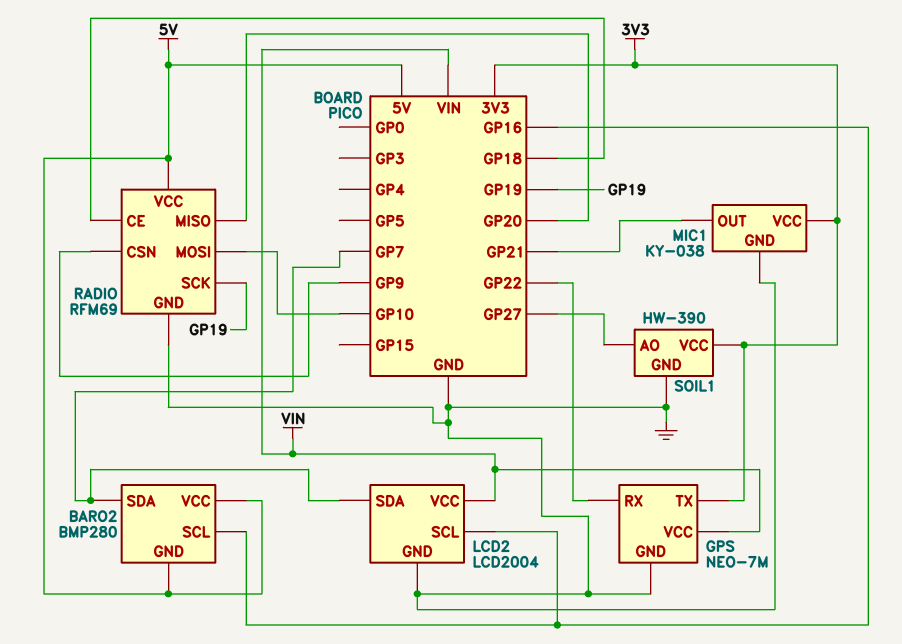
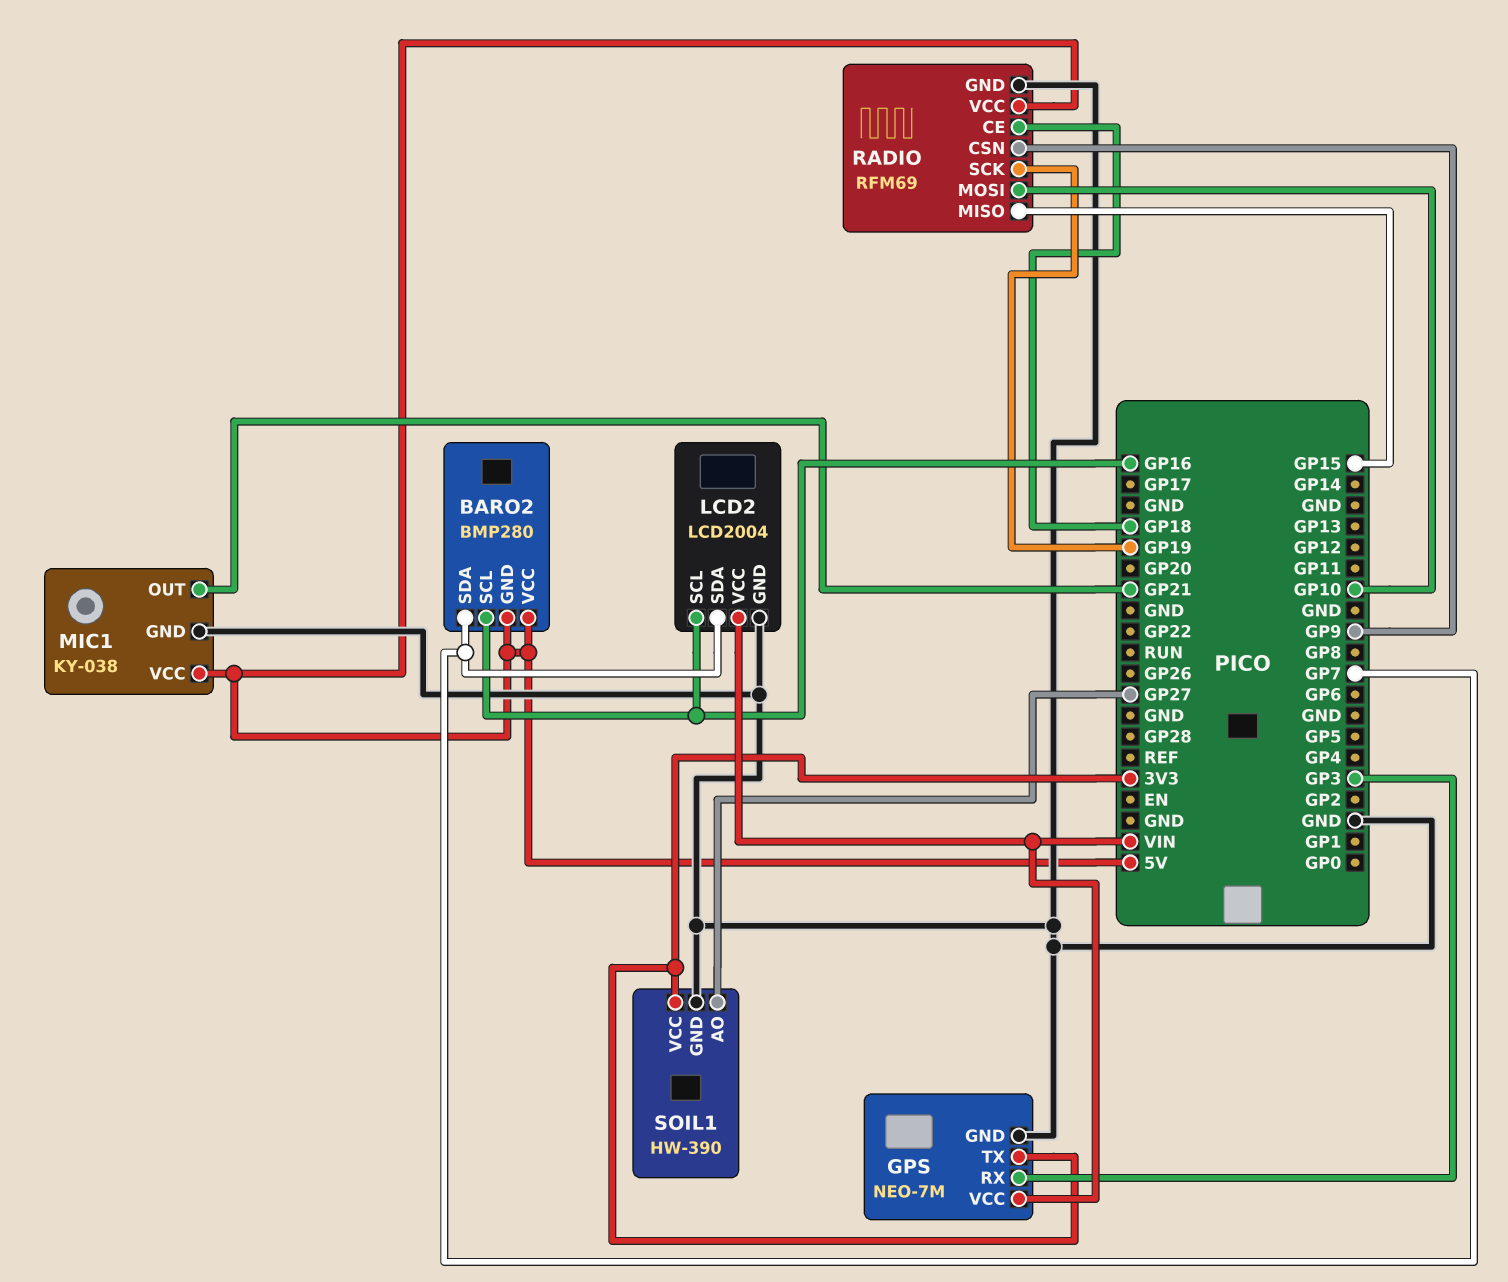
GPS pin RX: GP22 -> GP3
MIC1 pin VCC: 3V3 -> 5V
RADIO pin MISO: GP20 -> GP15

